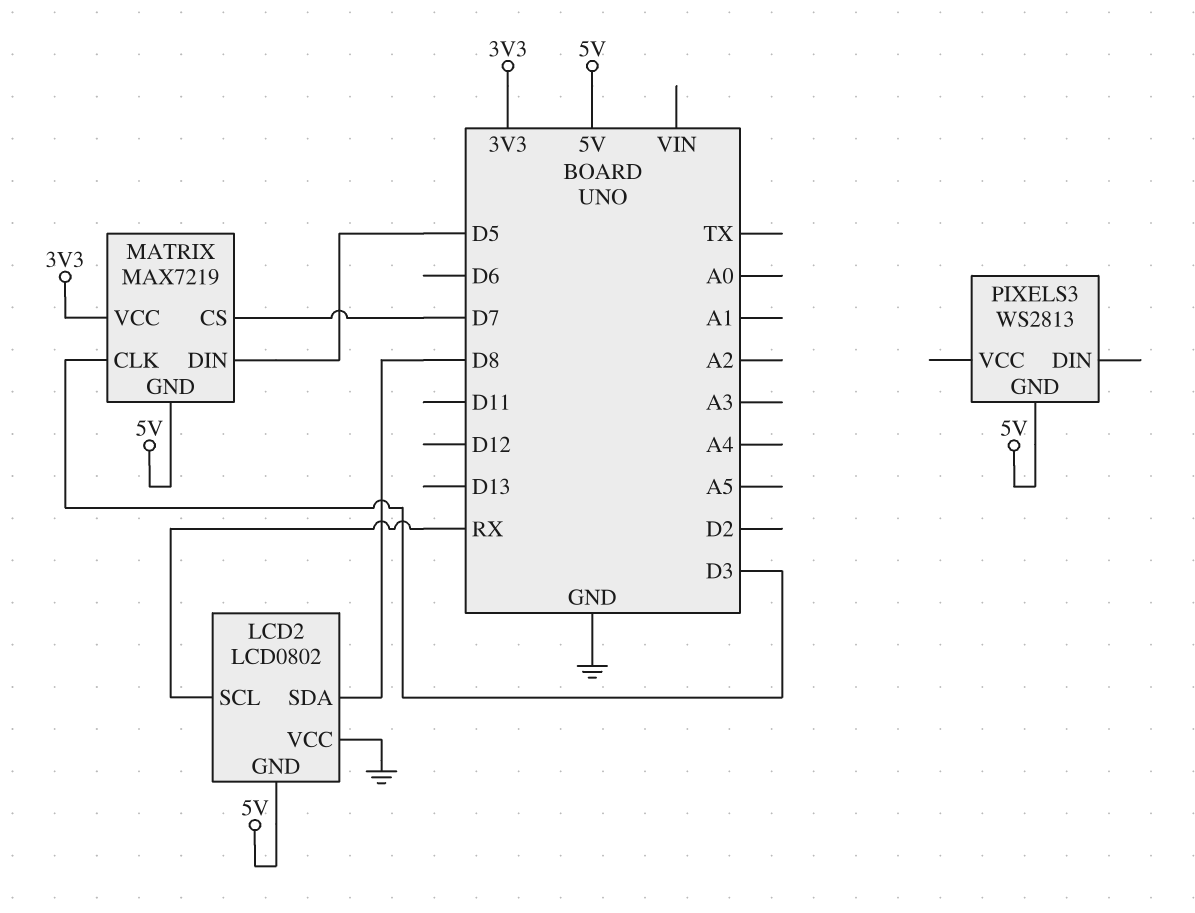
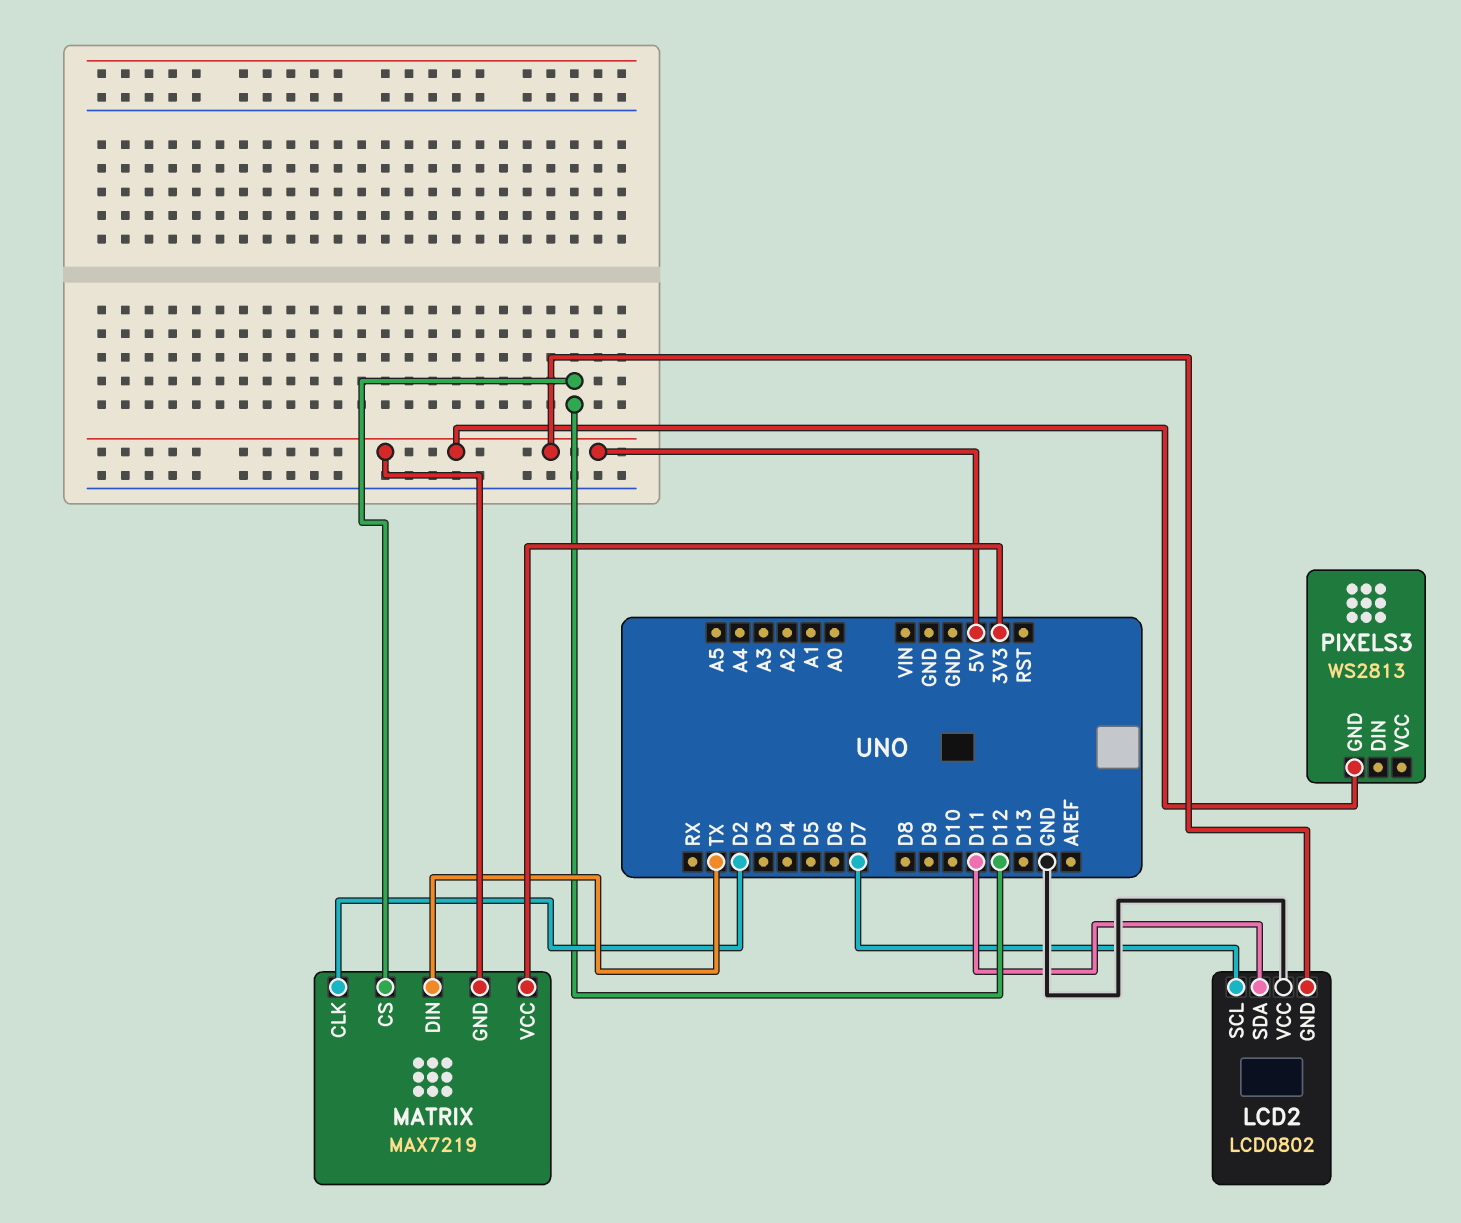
LCD2 pin SCL: RX -> D7
LCD2 pin SDA: D8 -> D11
MATRIX pin CLK: D3 -> D2
MATRIX pin CS: D7 -> D12
MATRIX pin DIN: D5 -> TX

